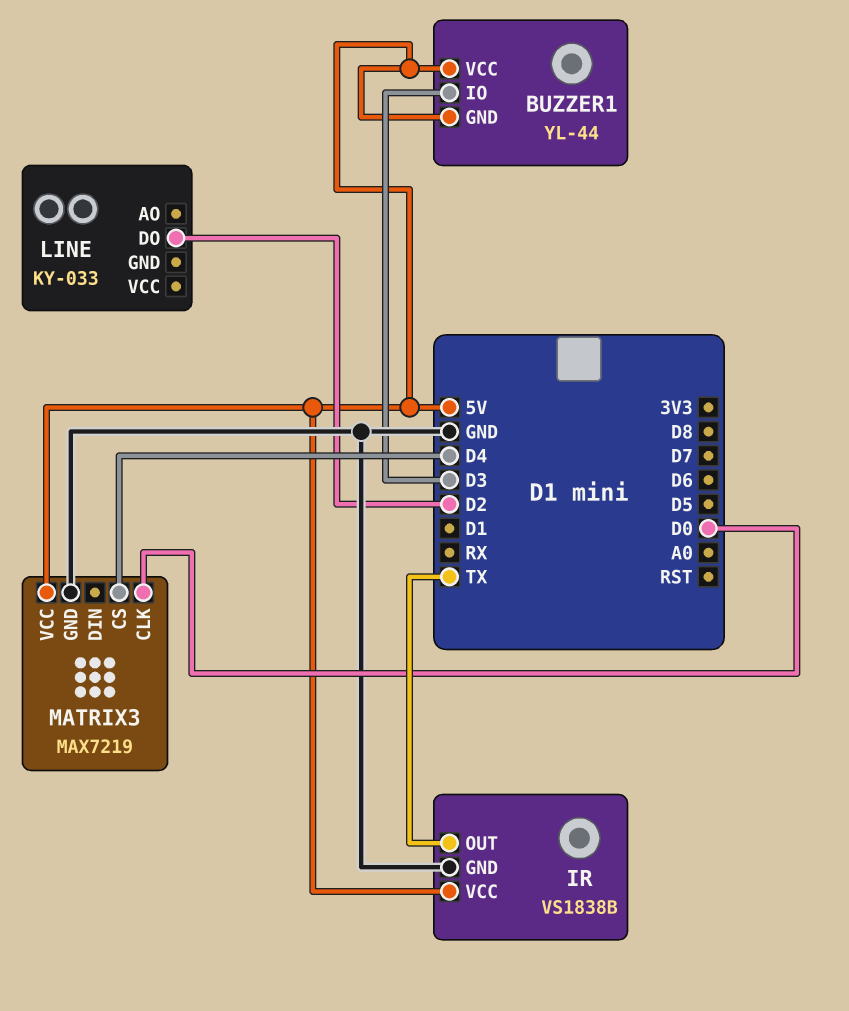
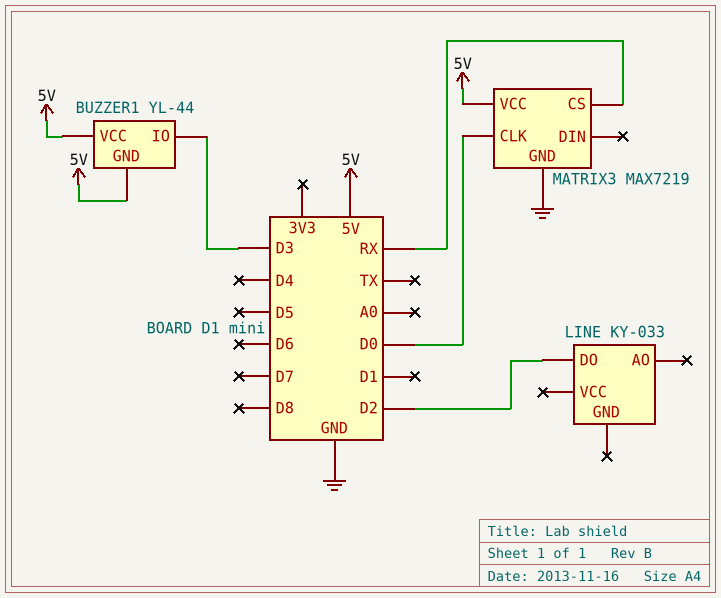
IR: VS1838B -> none
IR pin GND: GND -> none
IR pin OUT: TX -> none
IR pin VCC: 5V -> none
MATRIX3 pin CS: D4 -> RX

